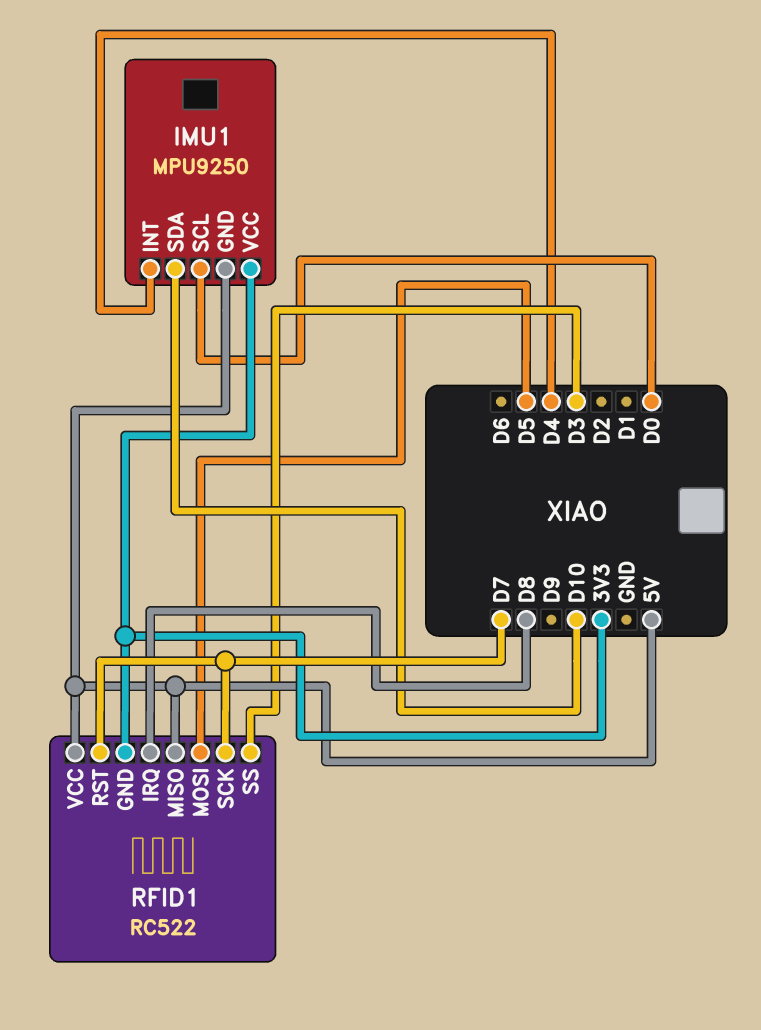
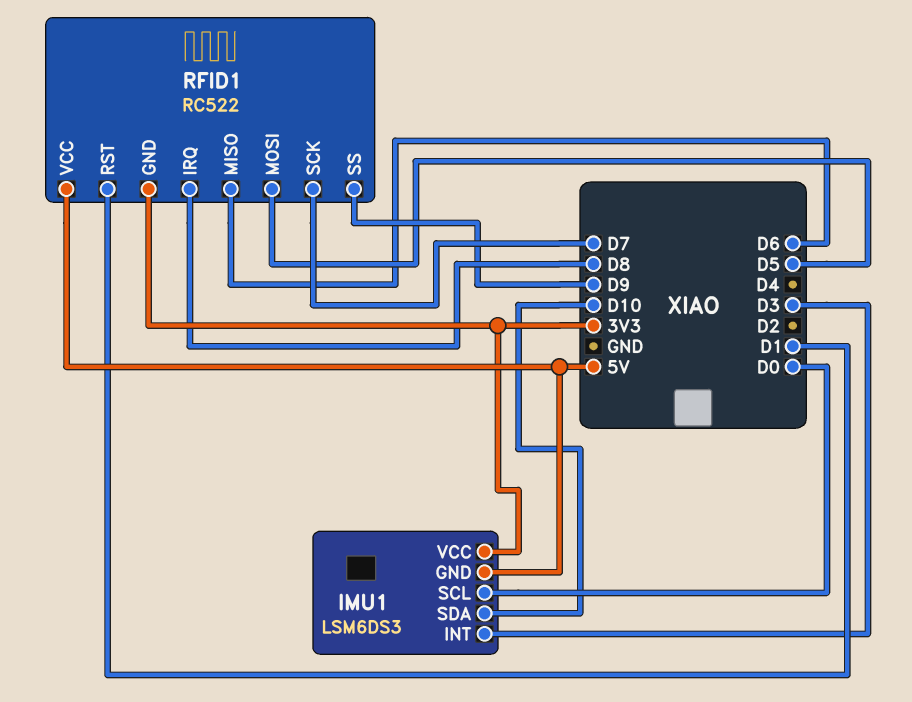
IMU1: MPU9250 -> LSM6DS3
IMU1 pin INT: D4 -> D3
RFID1 pin MISO: 5V -> D6
RFID1 pin RST: D7 -> D1
RFID1 pin SS: D3 -> D9

